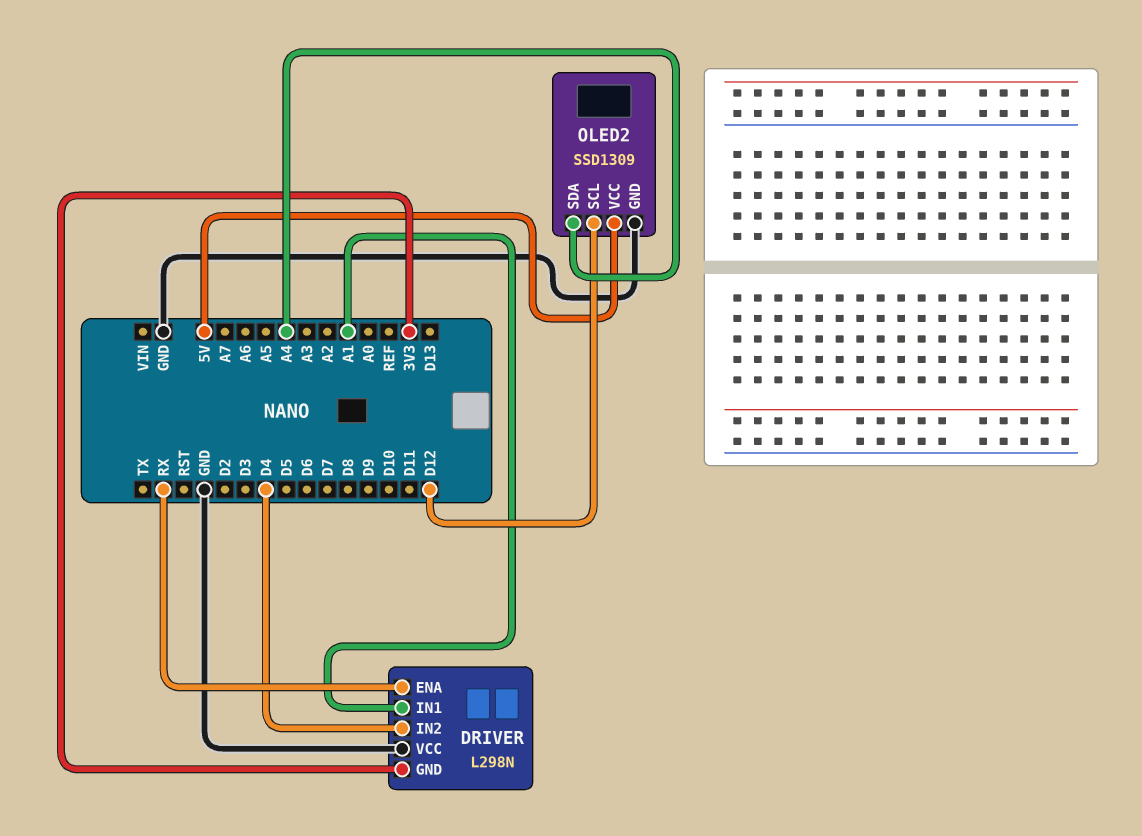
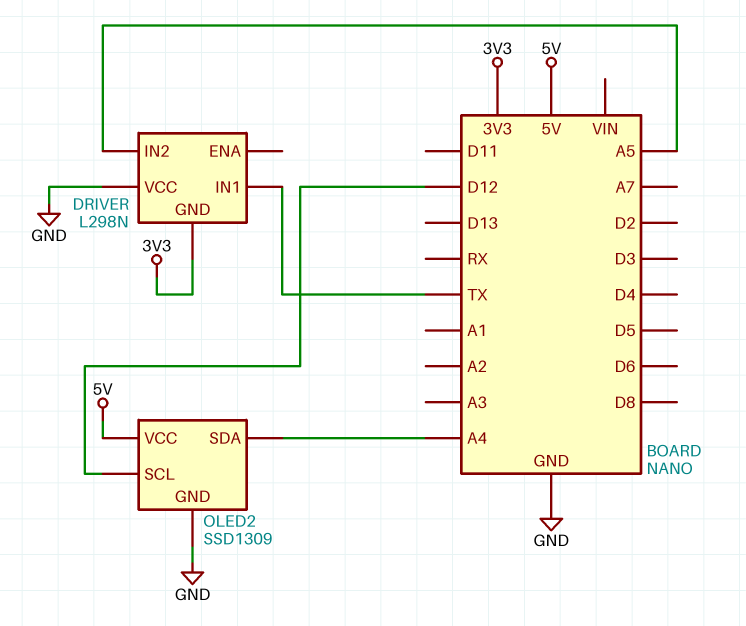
DRIVER pin ENA: RX -> none
DRIVER pin IN1: A1 -> TX
DRIVER pin IN2: D4 -> A5

